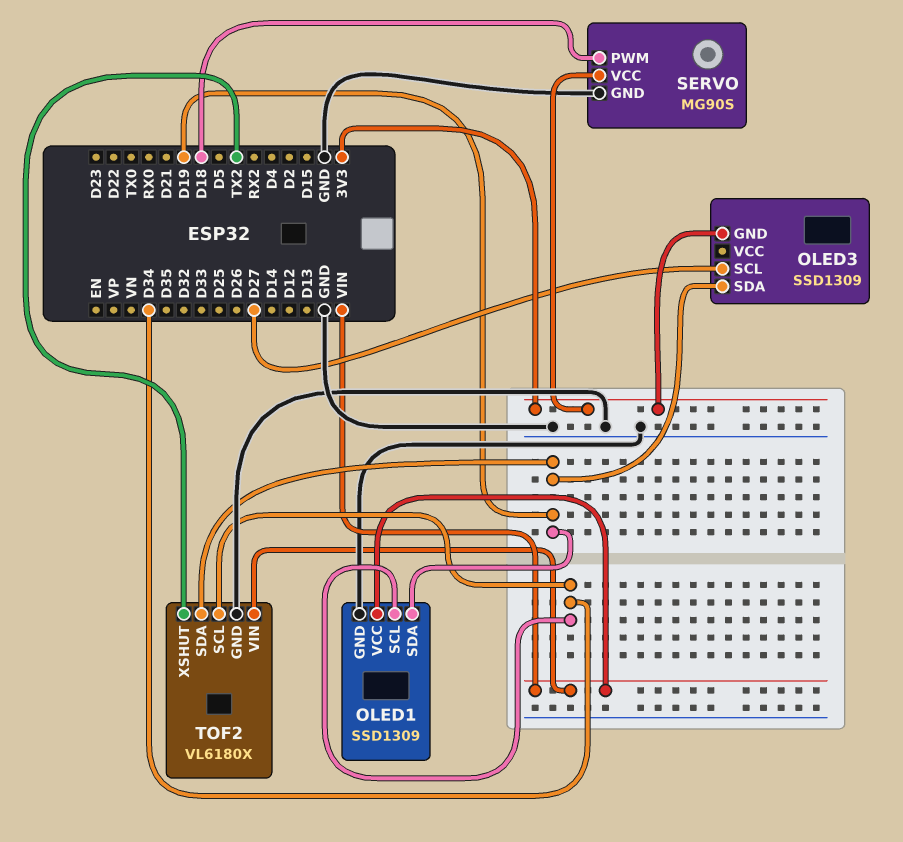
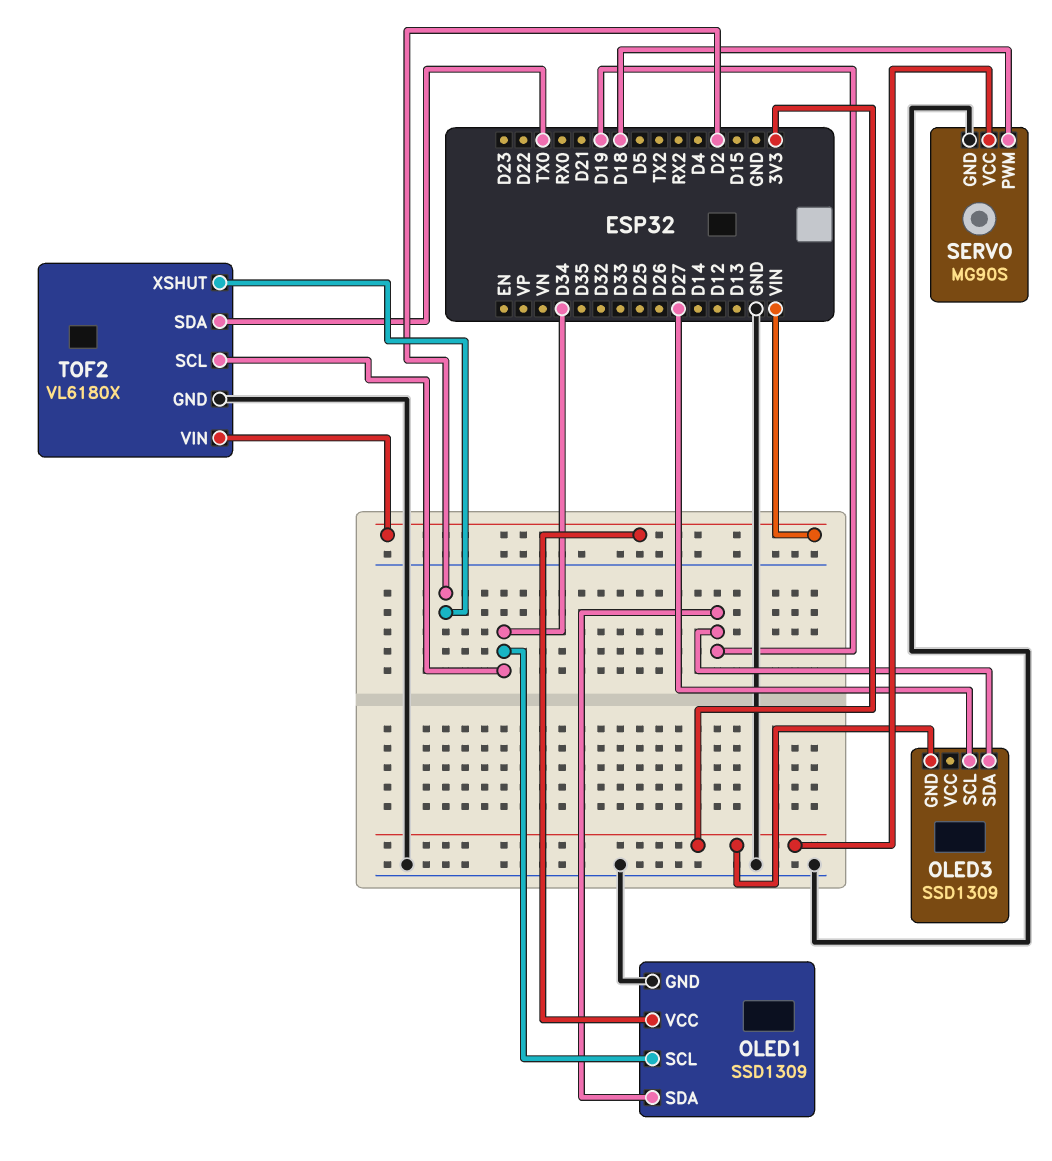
TOF2 pin SDA: D19 -> TX0
TOF2 pin XSHUT: TX2 -> D2

